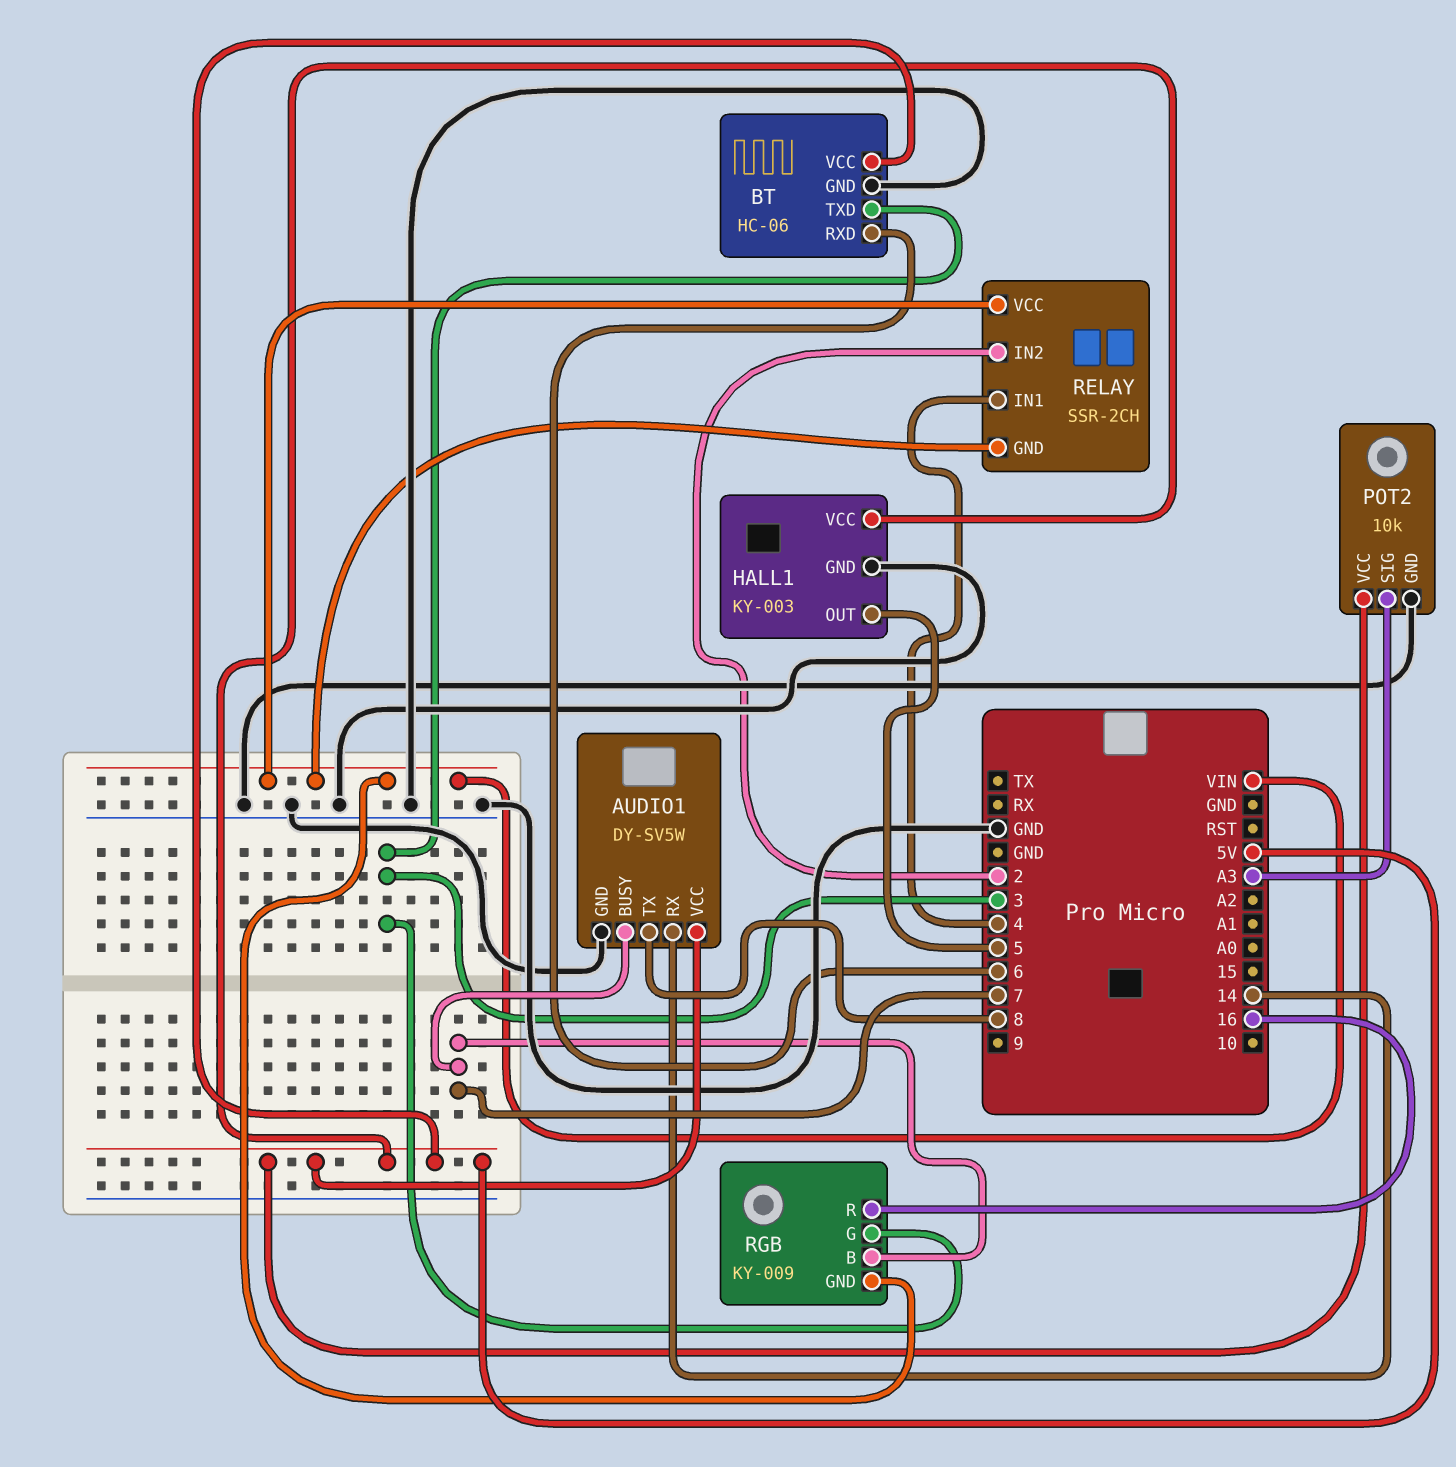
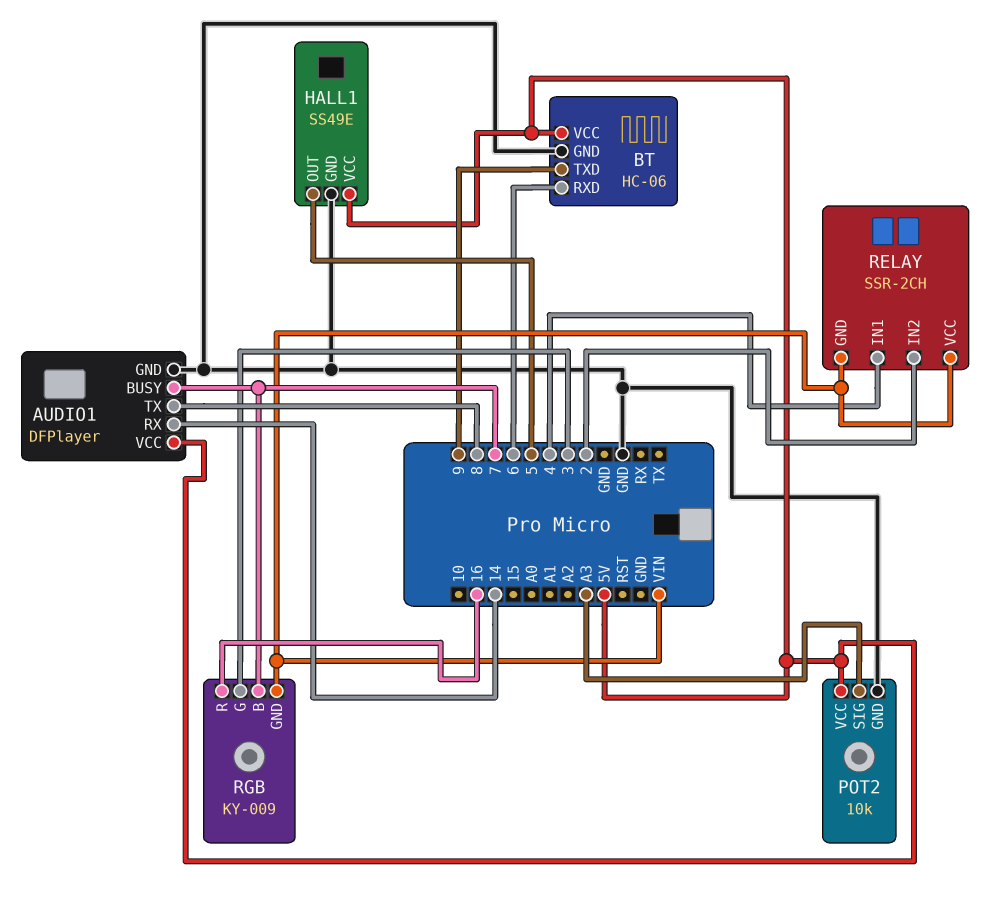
AUDIO1: DY-SV5W -> DFPlayer
BT pin TXD: 3 -> 9
HALL1: KY-003 -> SS49E

